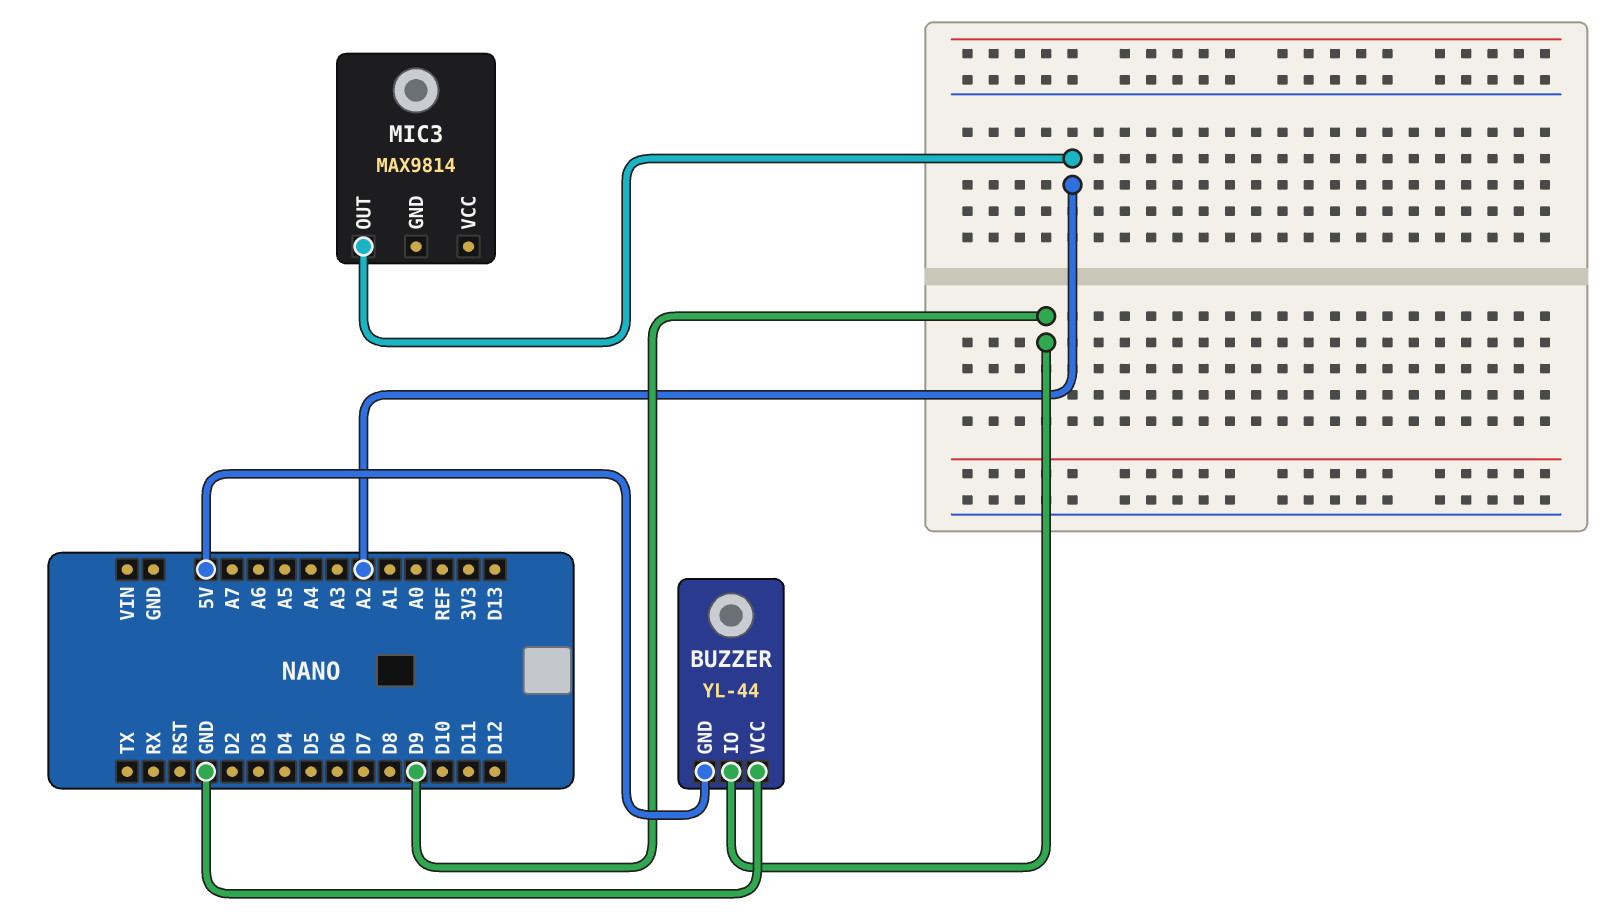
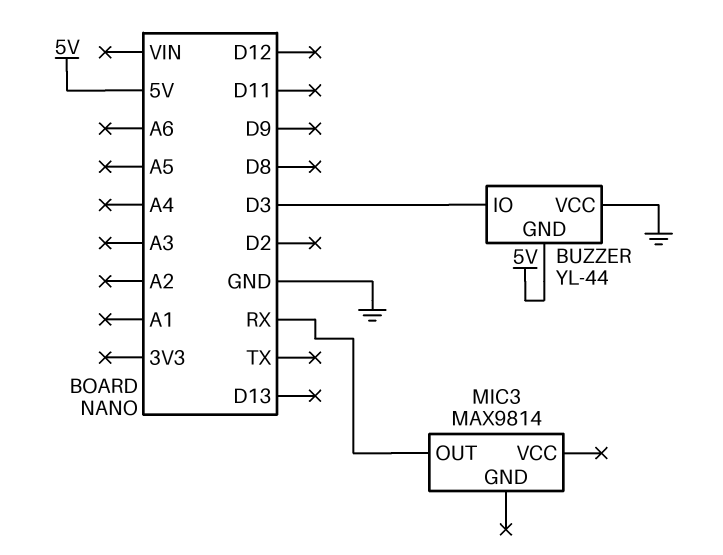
BUZZER pin IO: D9 -> D3
MIC3 pin OUT: A2 -> RX

